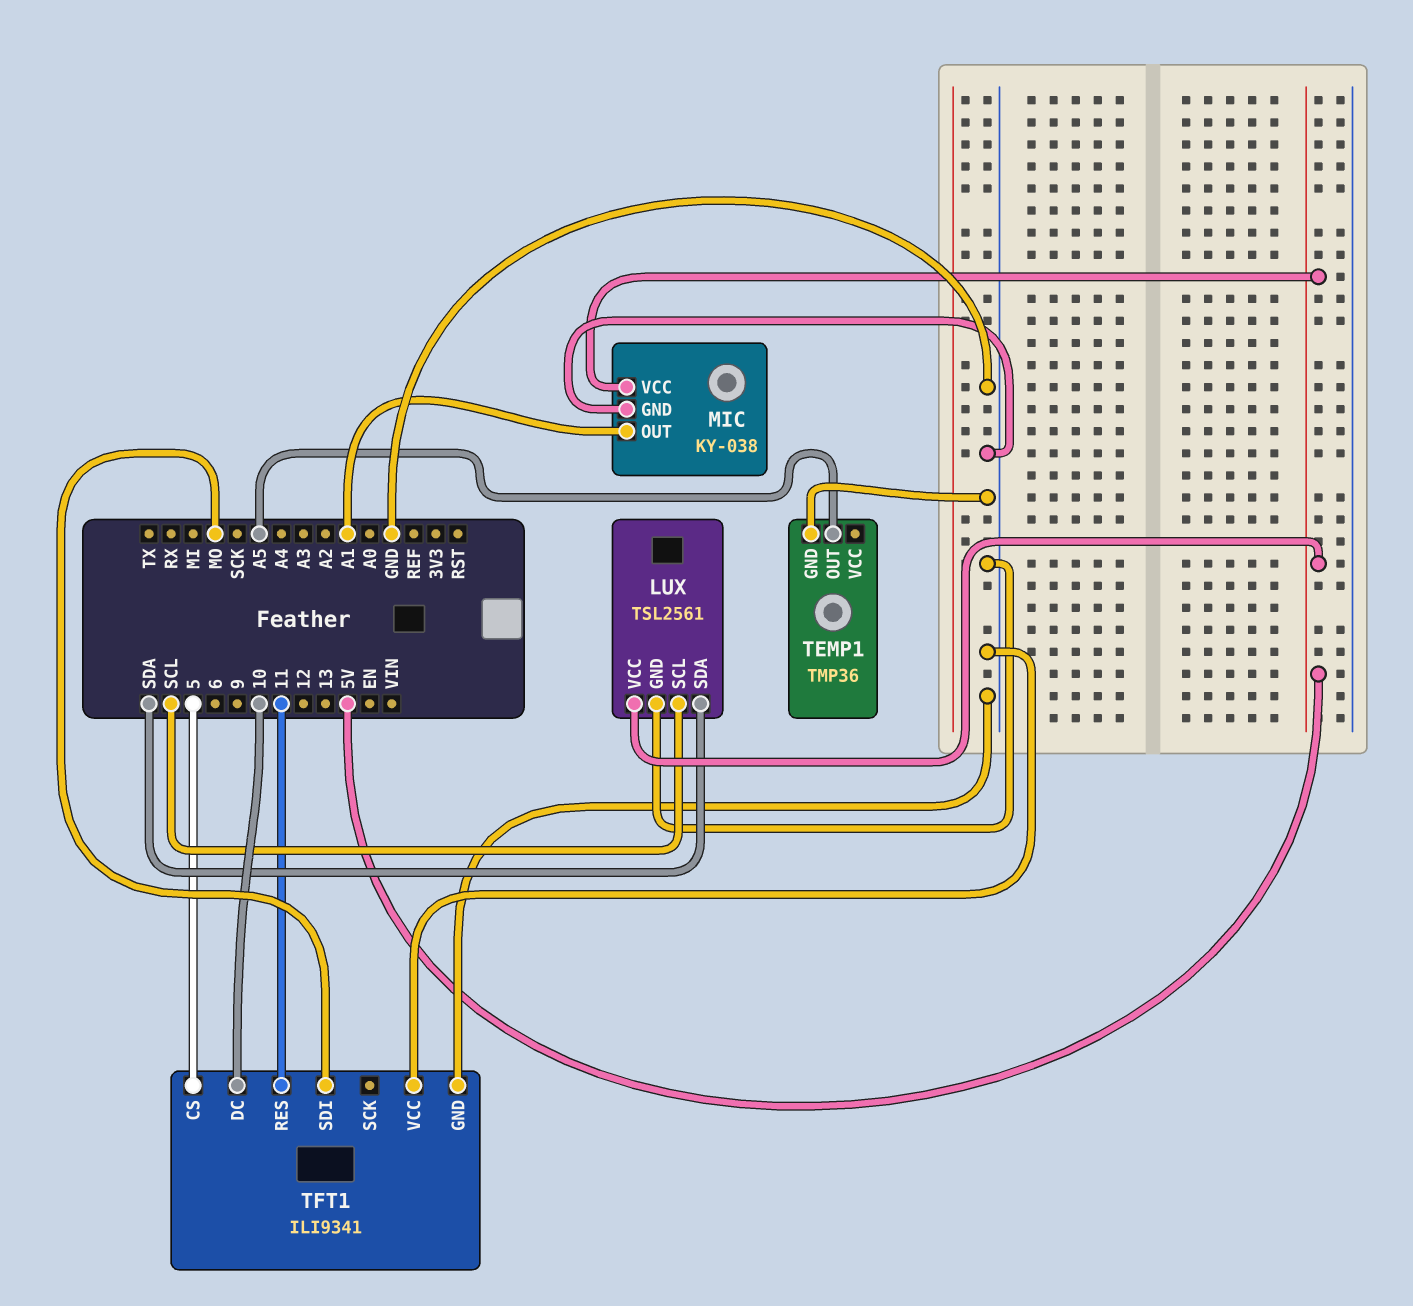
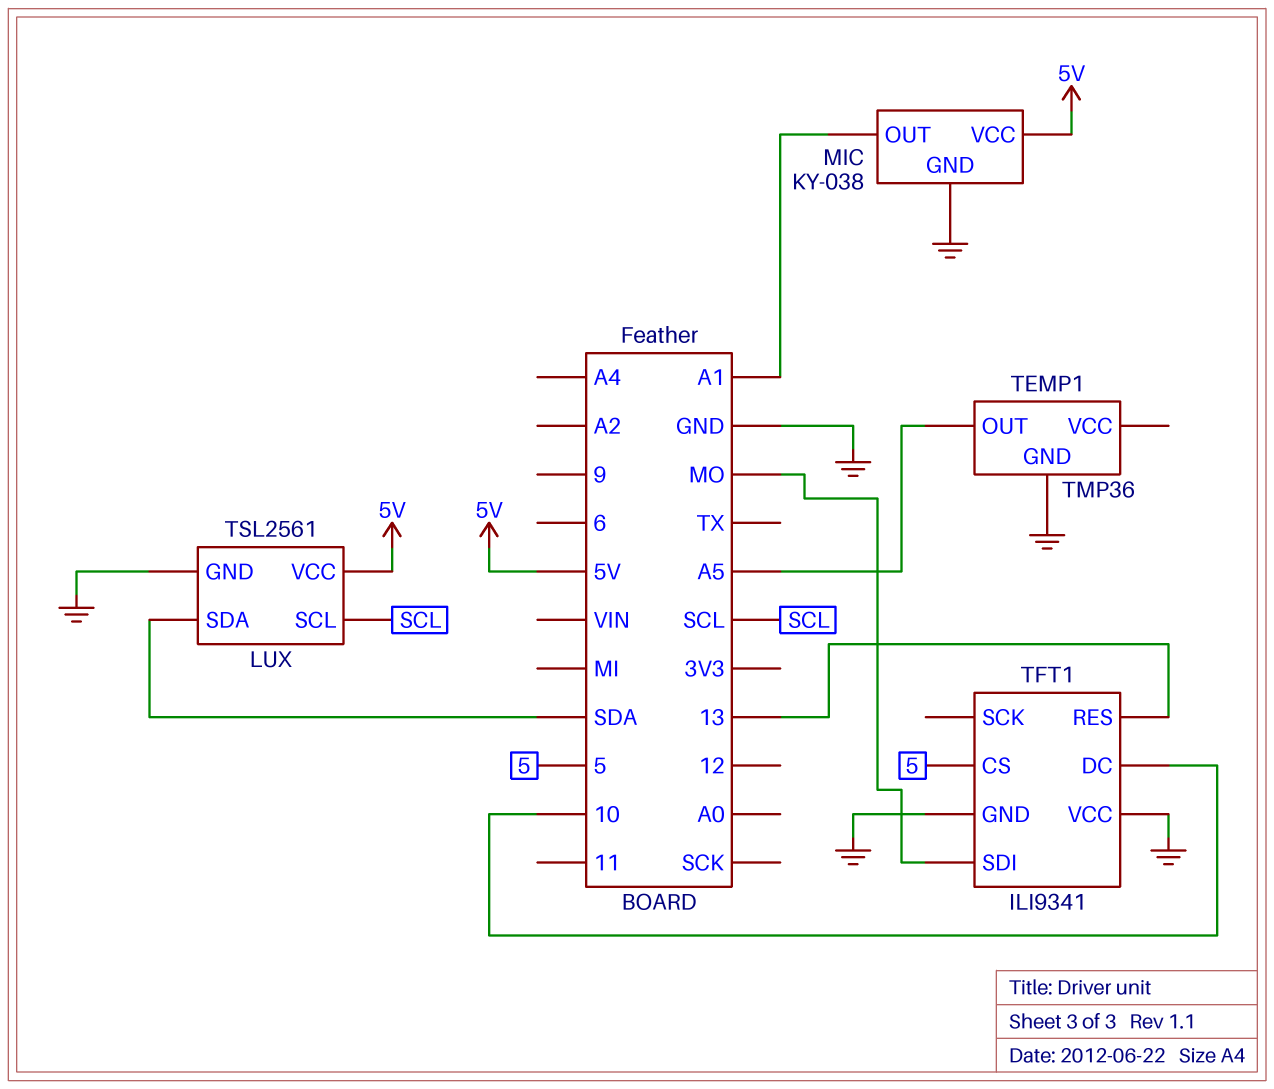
TFT1 pin RES: 11 -> 13

